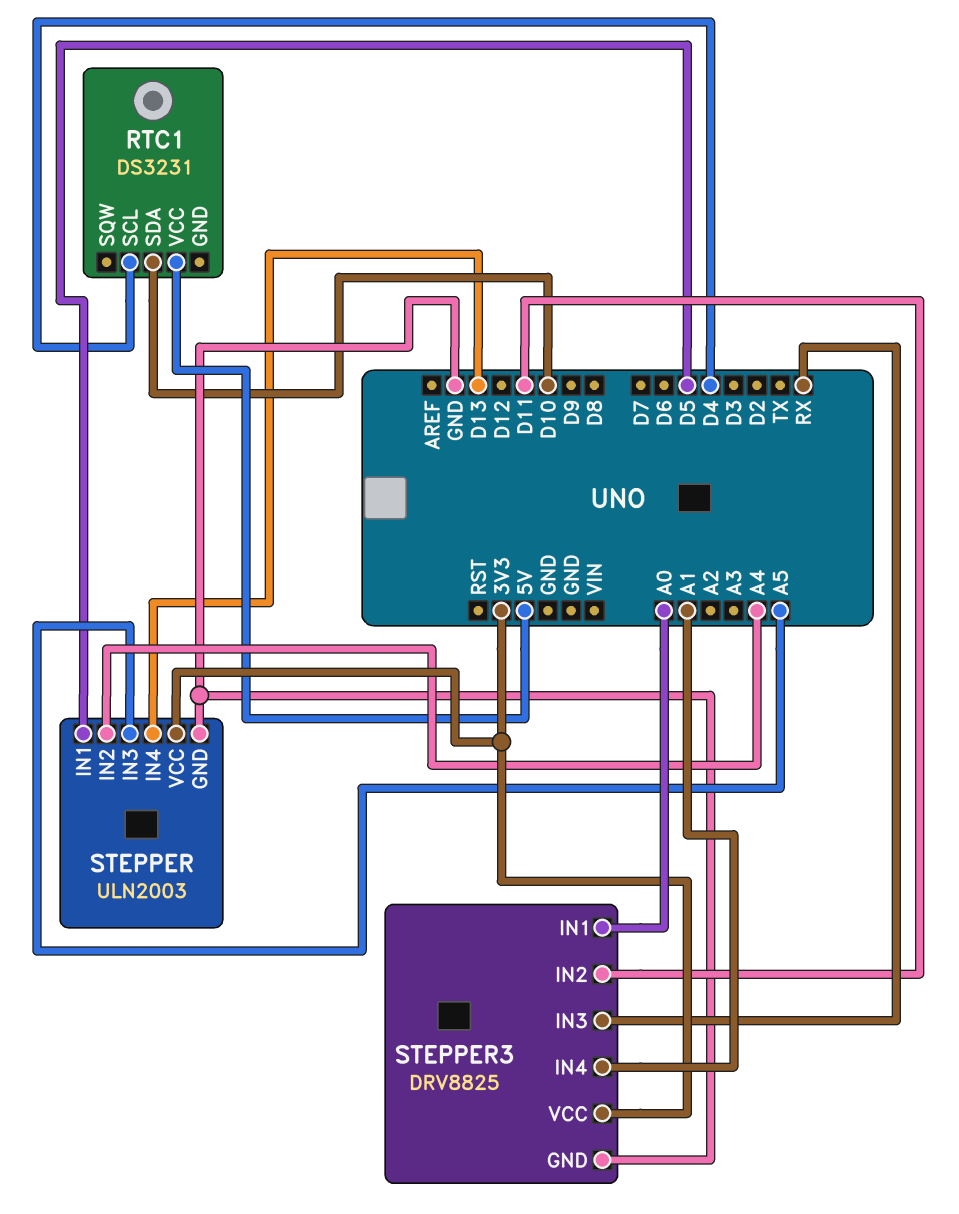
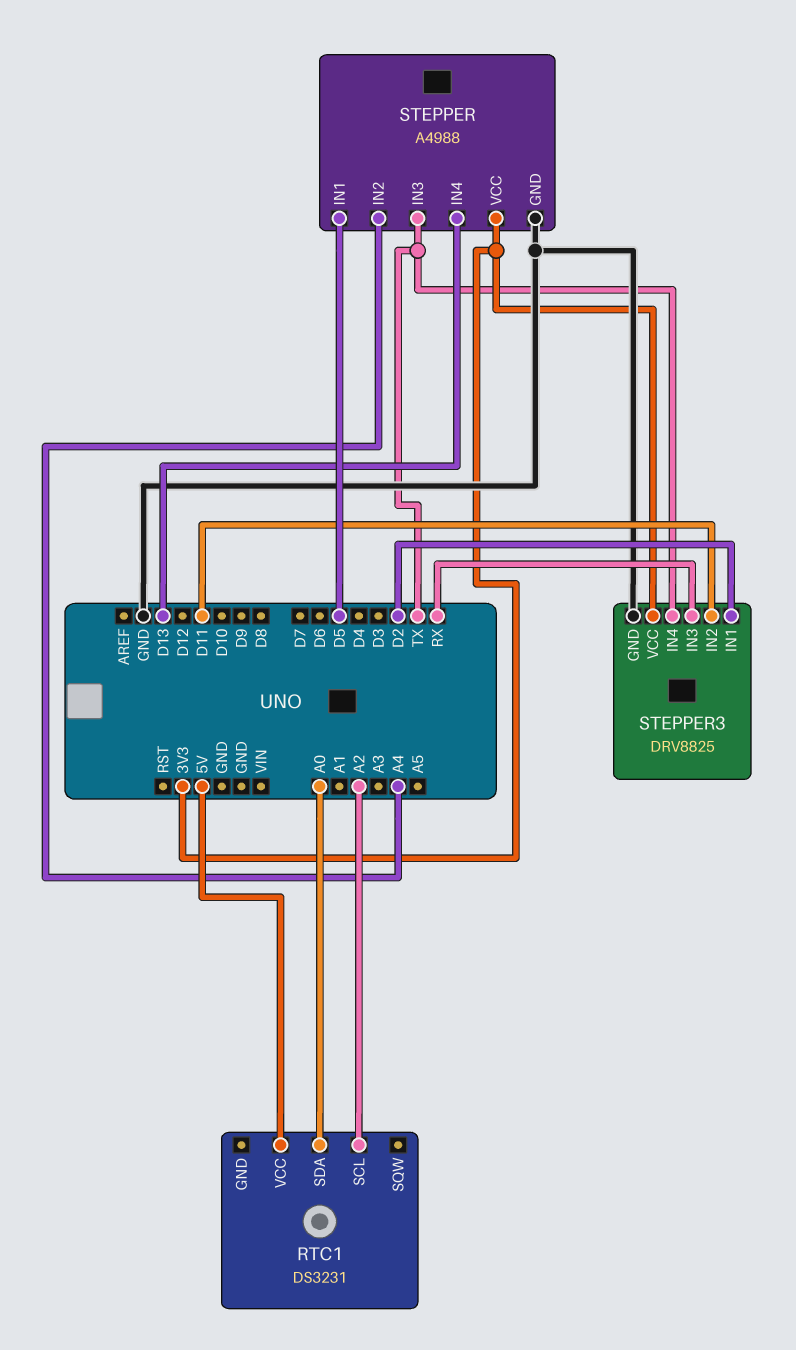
RTC1 pin SCL: D4 -> A2
RTC1 pin SDA: D10 -> A0
STEPPER: ULN2003 -> A4988
STEPPER pin IN3: A5 -> TX
STEPPER3 pin IN1: A0 -> D2
STEPPER3 pin IN4: A1 -> TX

